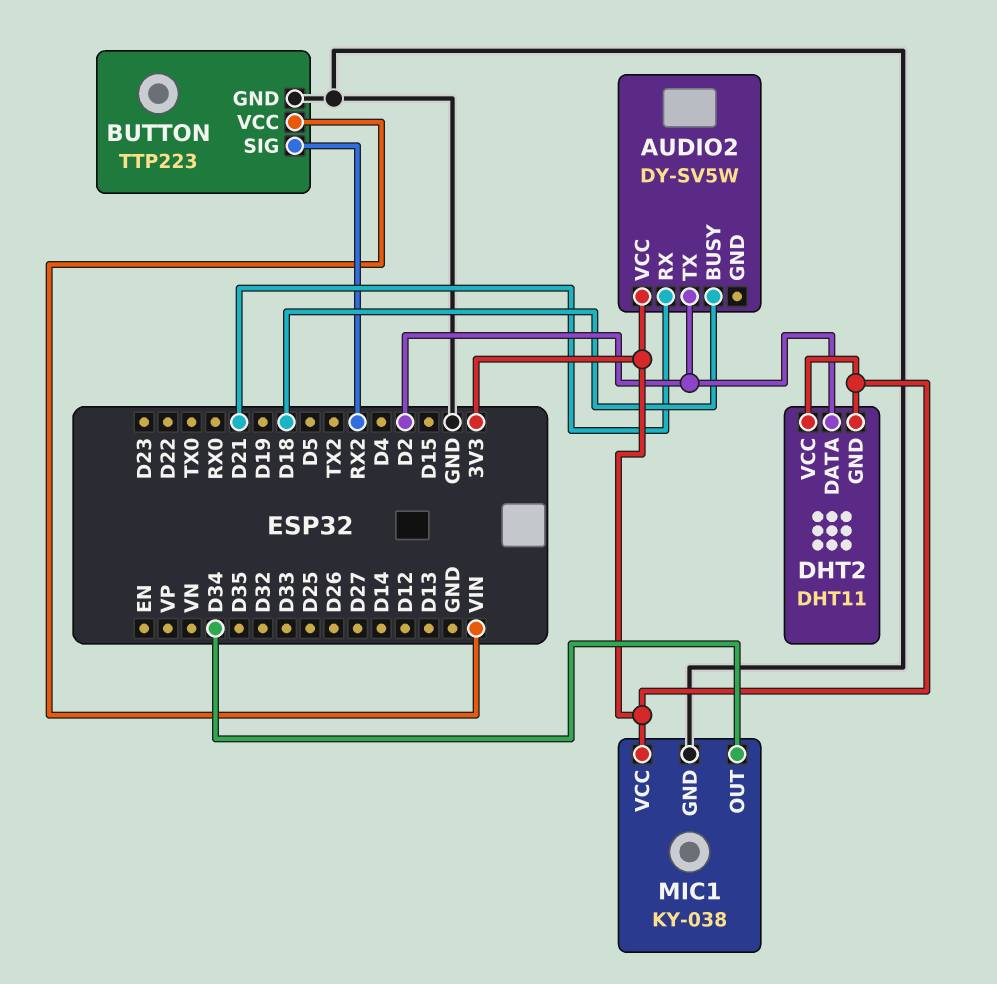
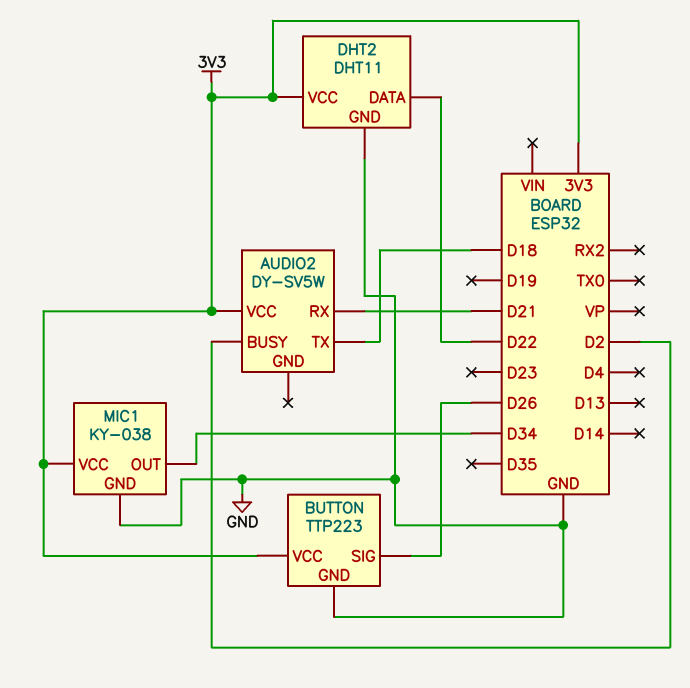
AUDIO2 pin BUSY: D18 -> D2
AUDIO2 pin TX: D2 -> D18
BUTTON pin SIG: RX2 -> D26
BUTTON pin VCC: VIN -> 3V3
DHT2 pin DATA: D2 -> D22
DHT2 pin GND: 3V3 -> GND

